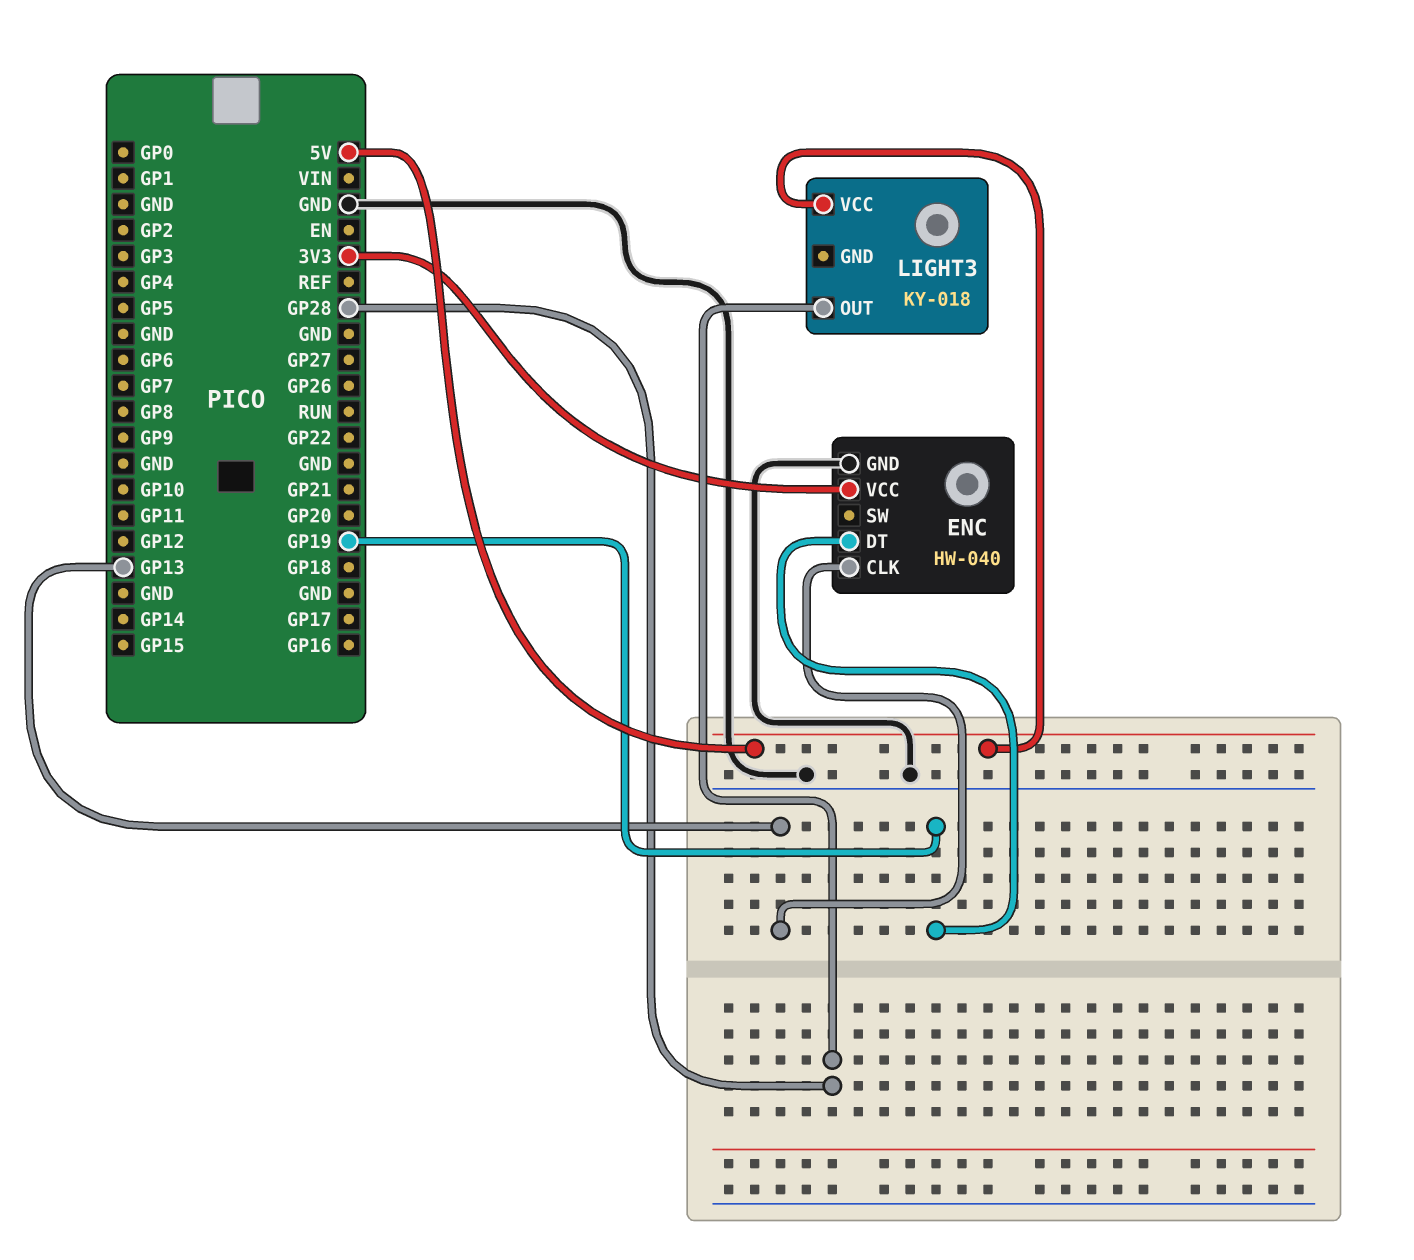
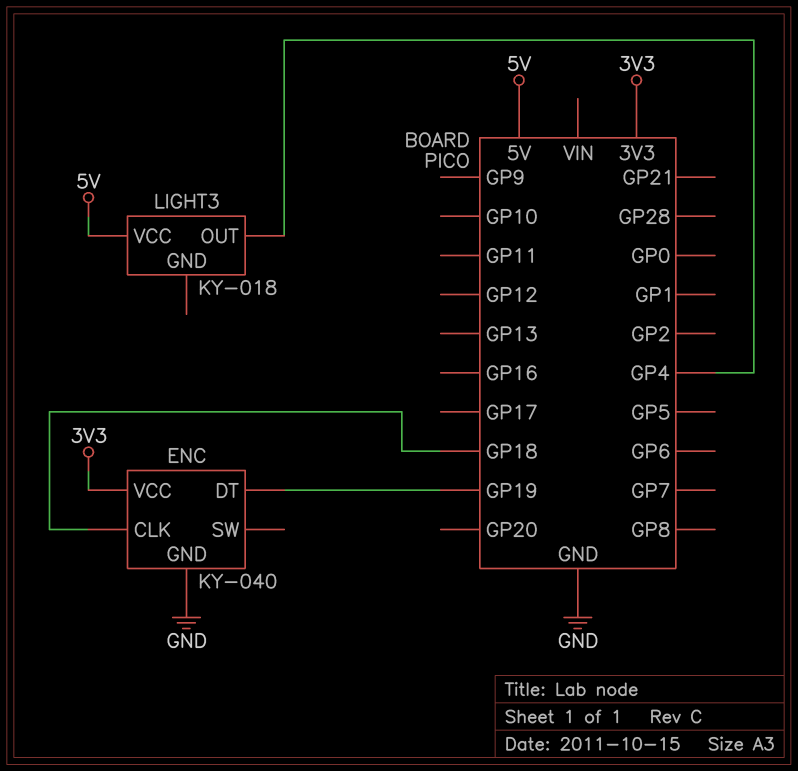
ENC: HW-040 -> KY-040
ENC pin CLK: GP13 -> GP18
LIGHT3 pin OUT: GP28 -> GP4

